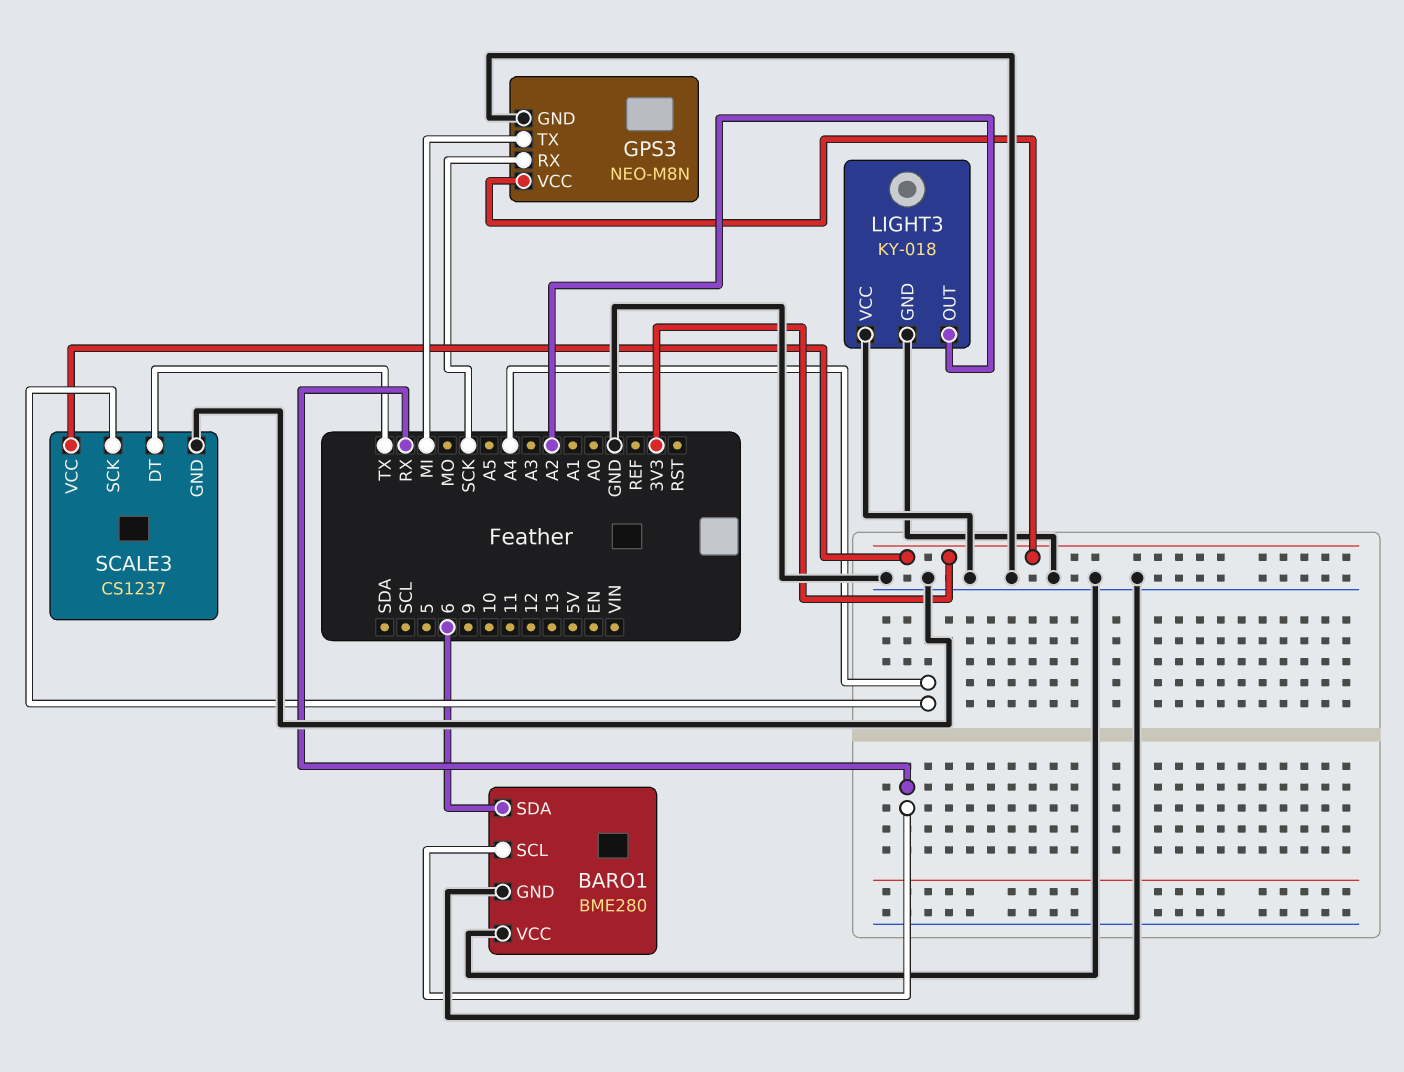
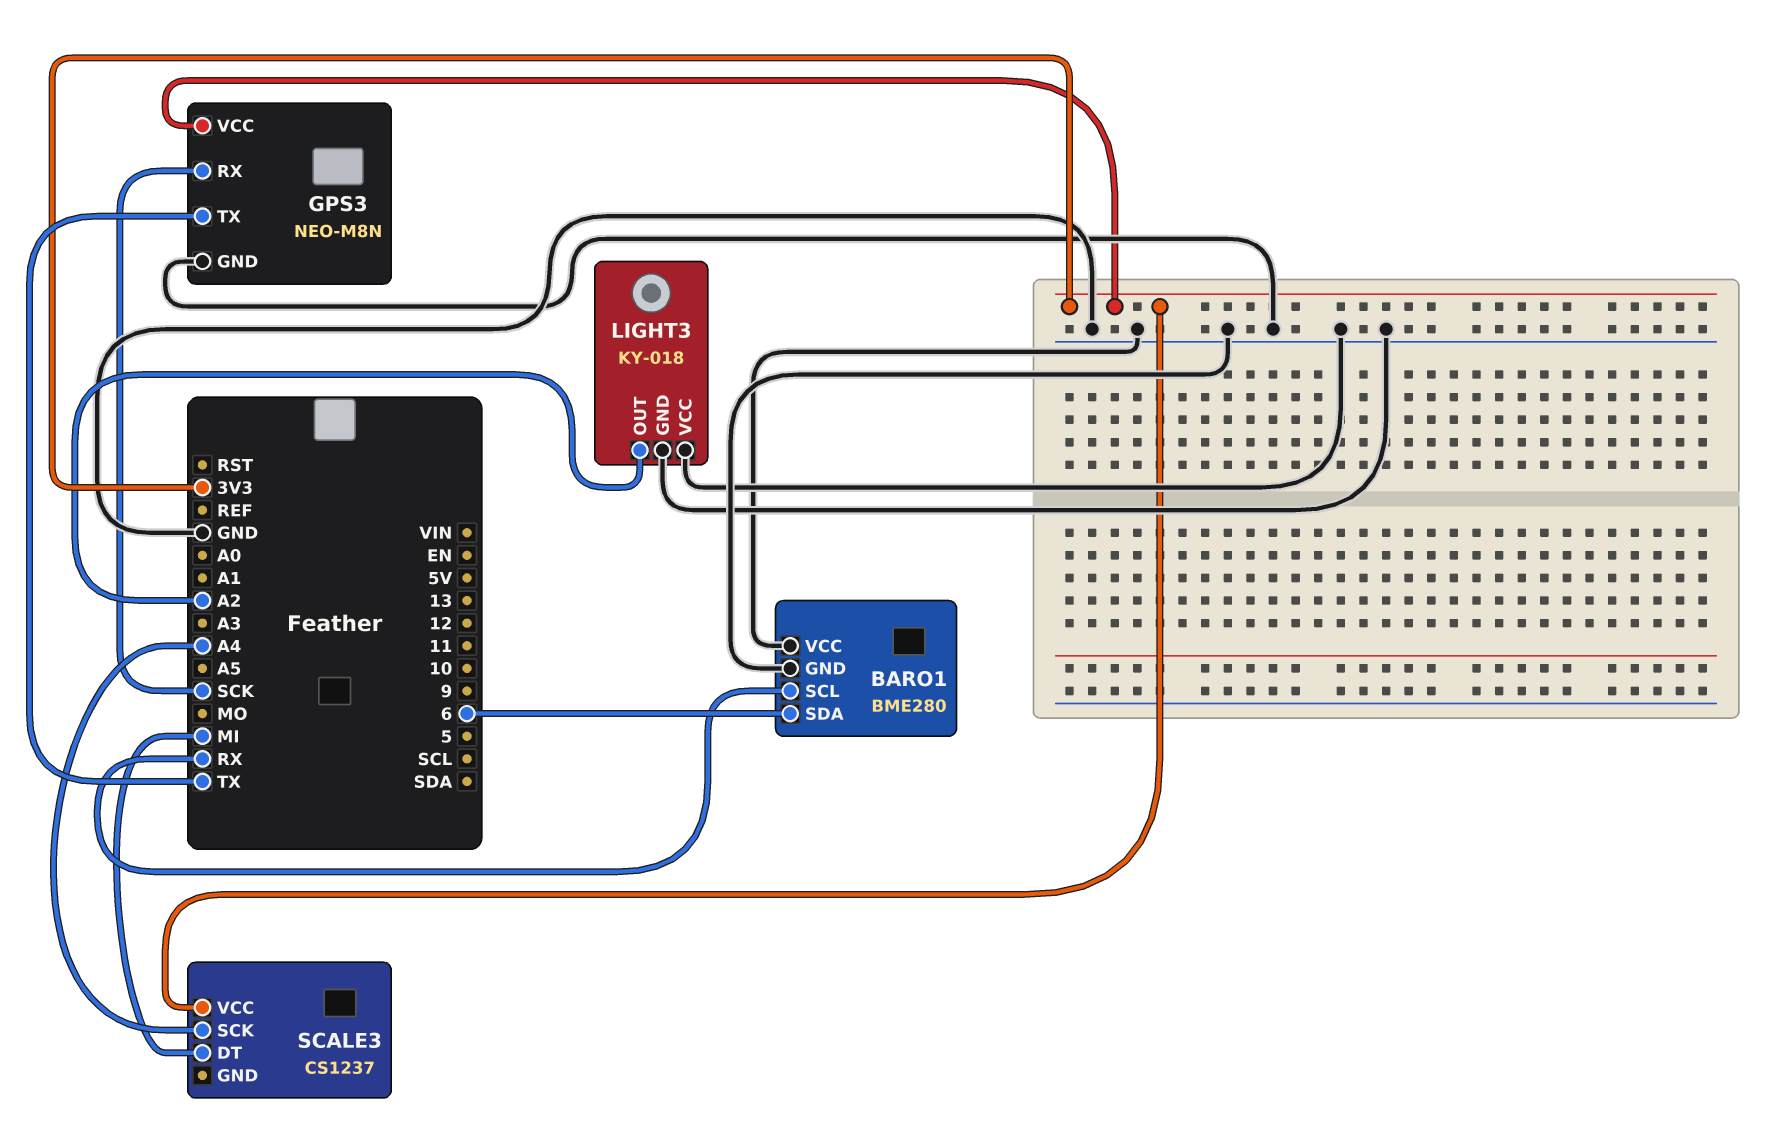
GPS3 pin TX: MI -> TX
SCALE3 pin DT: TX -> MI
SCALE3 pin GND: GND -> none

